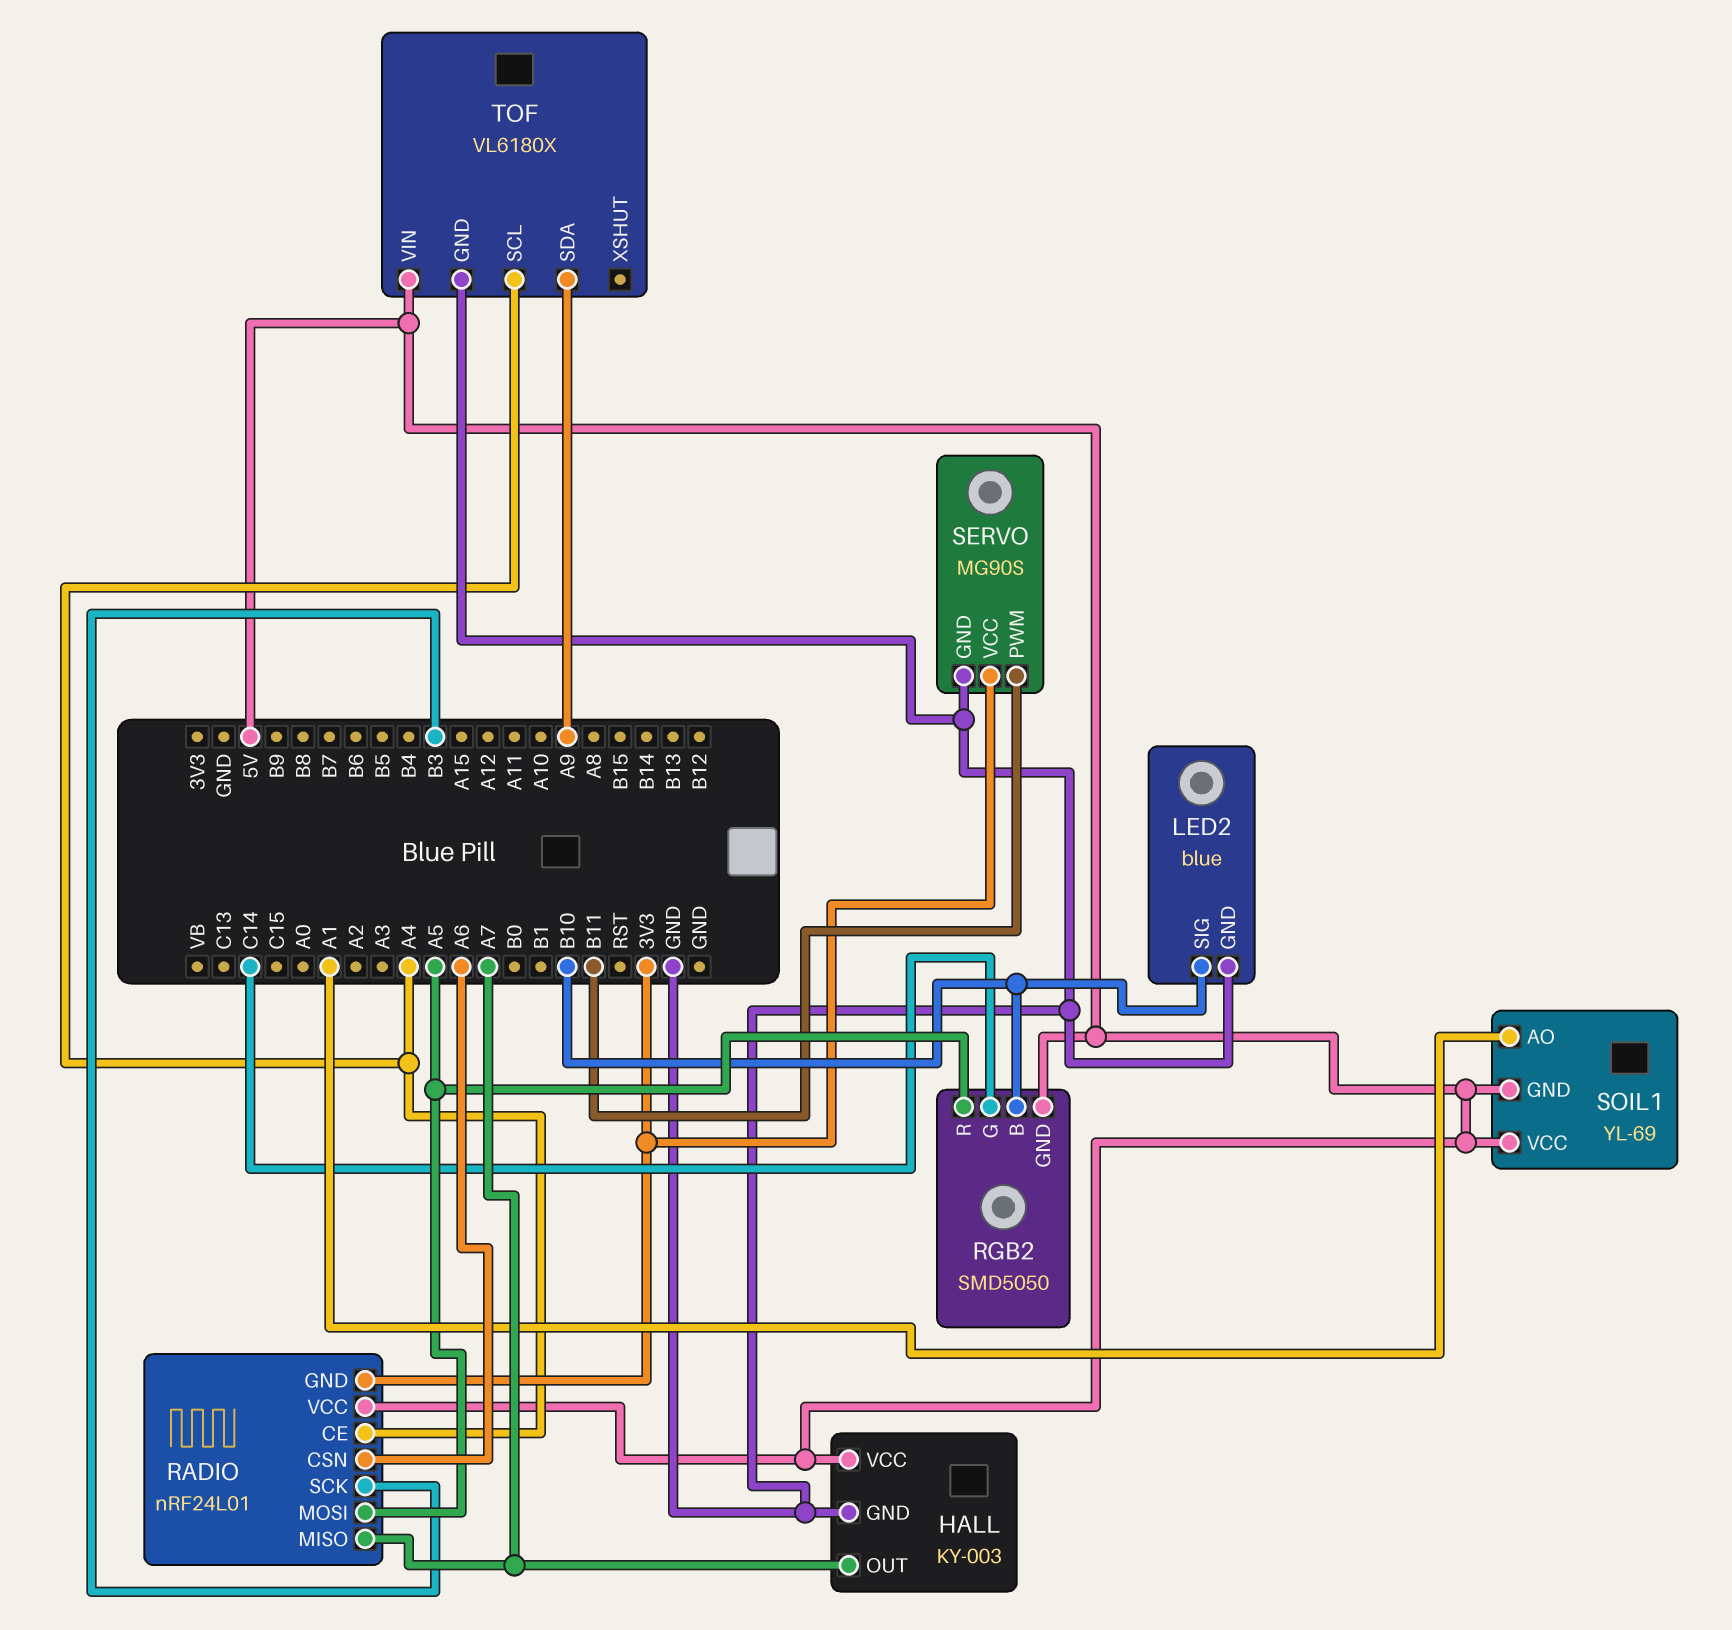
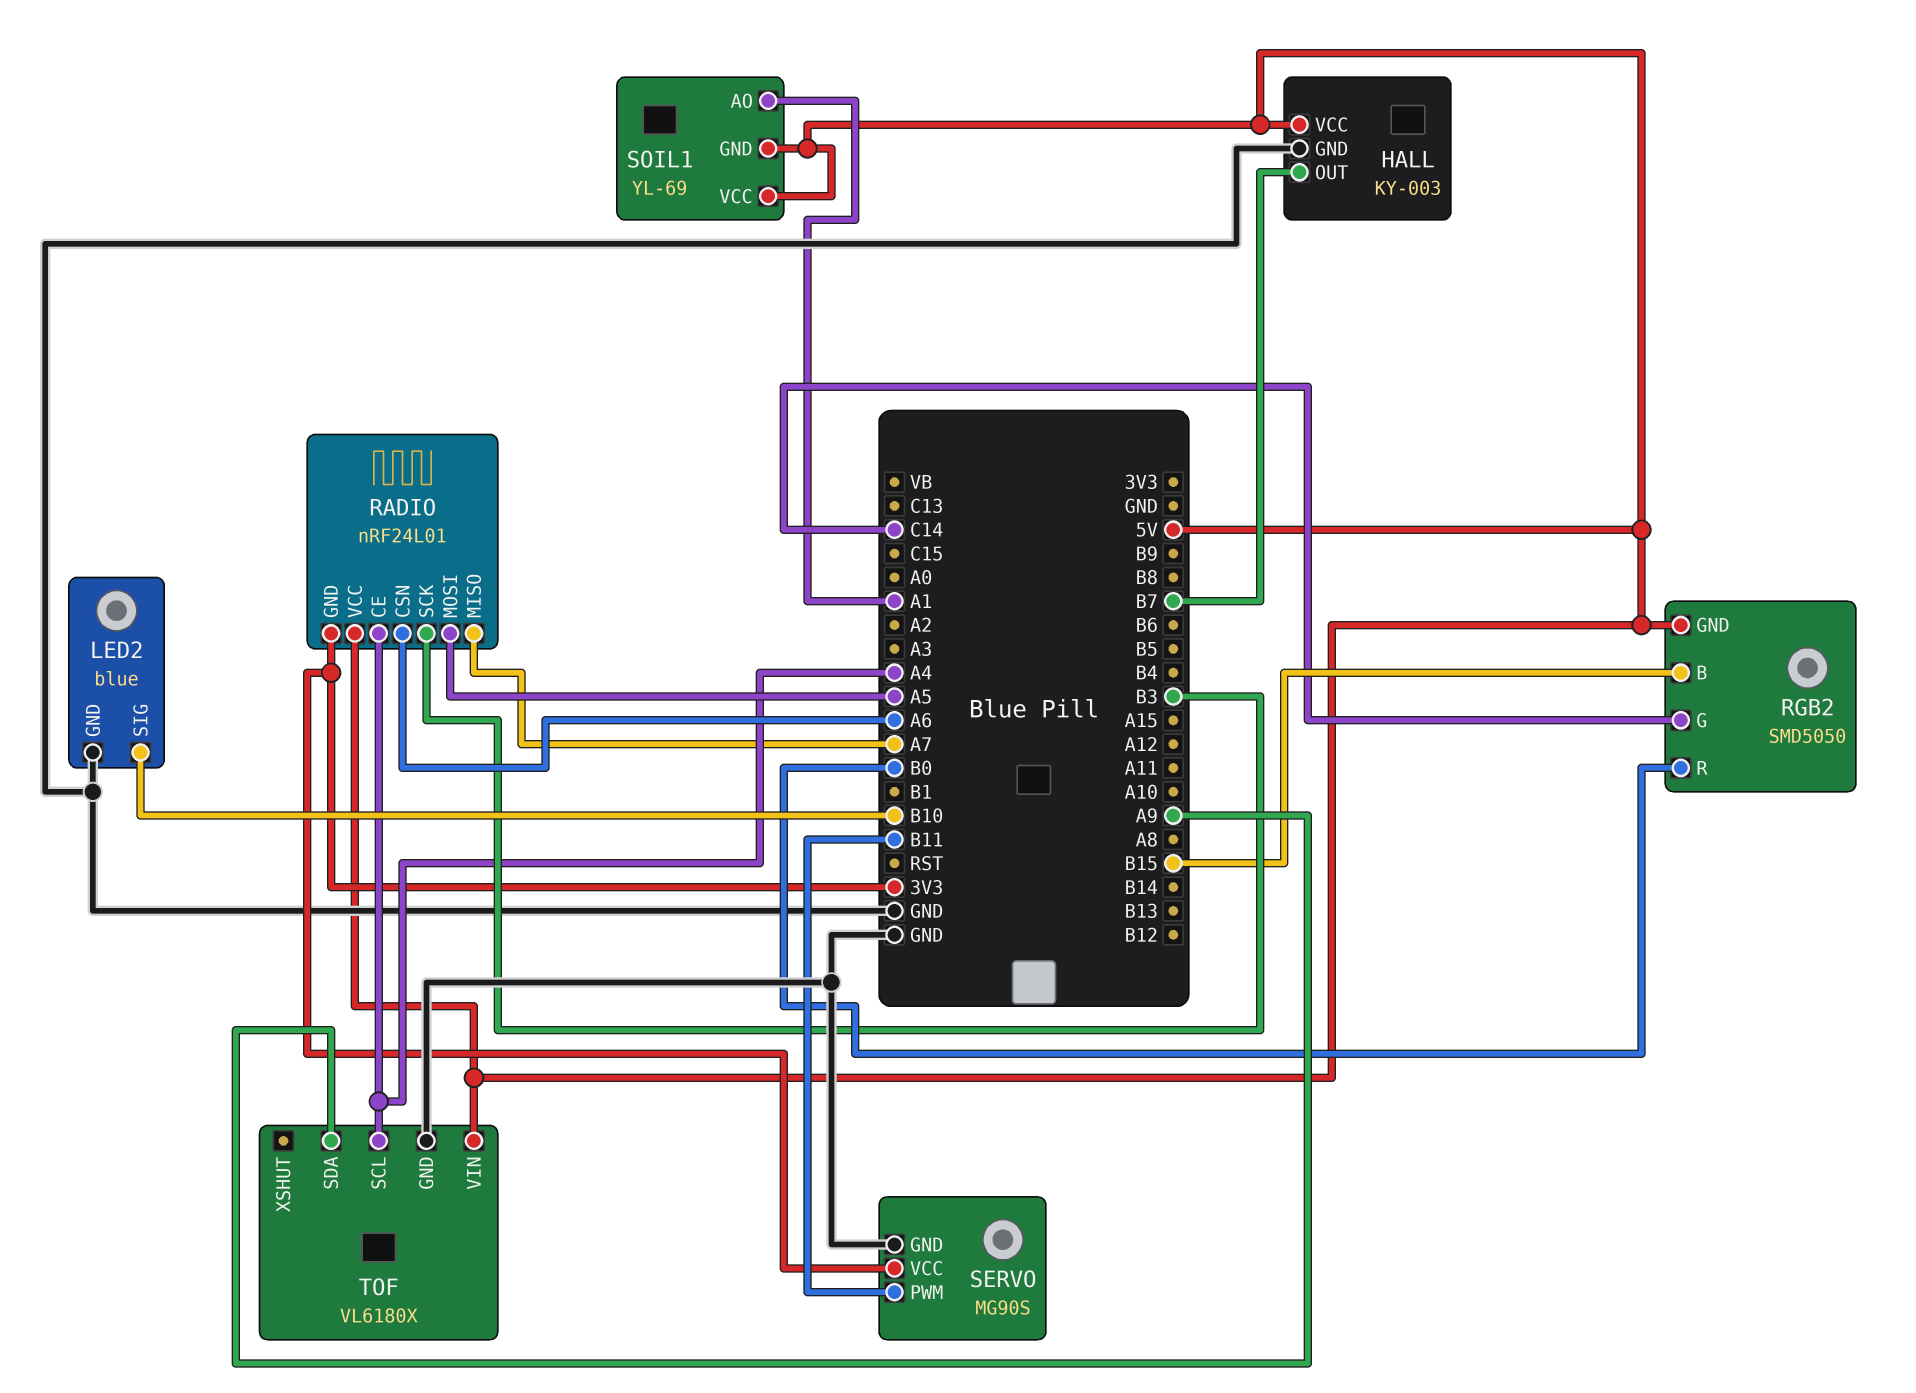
HALL pin OUT: A7 -> B7
RGB2 pin B: B10 -> B15
RGB2 pin R: A5 -> B0

